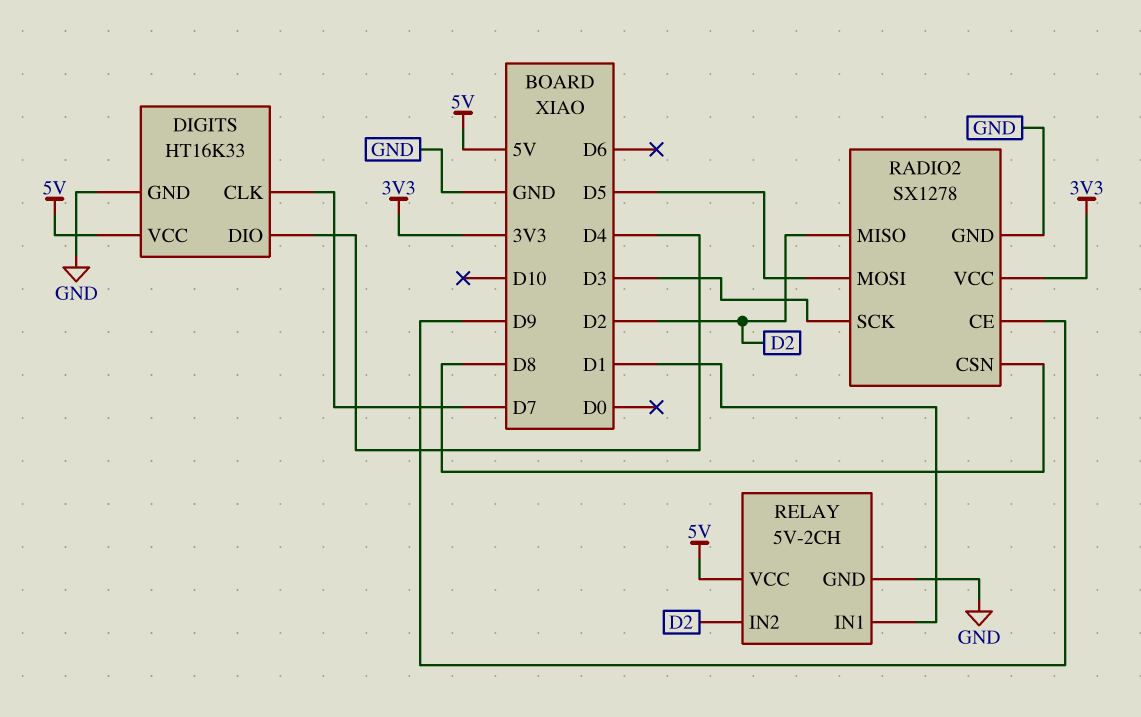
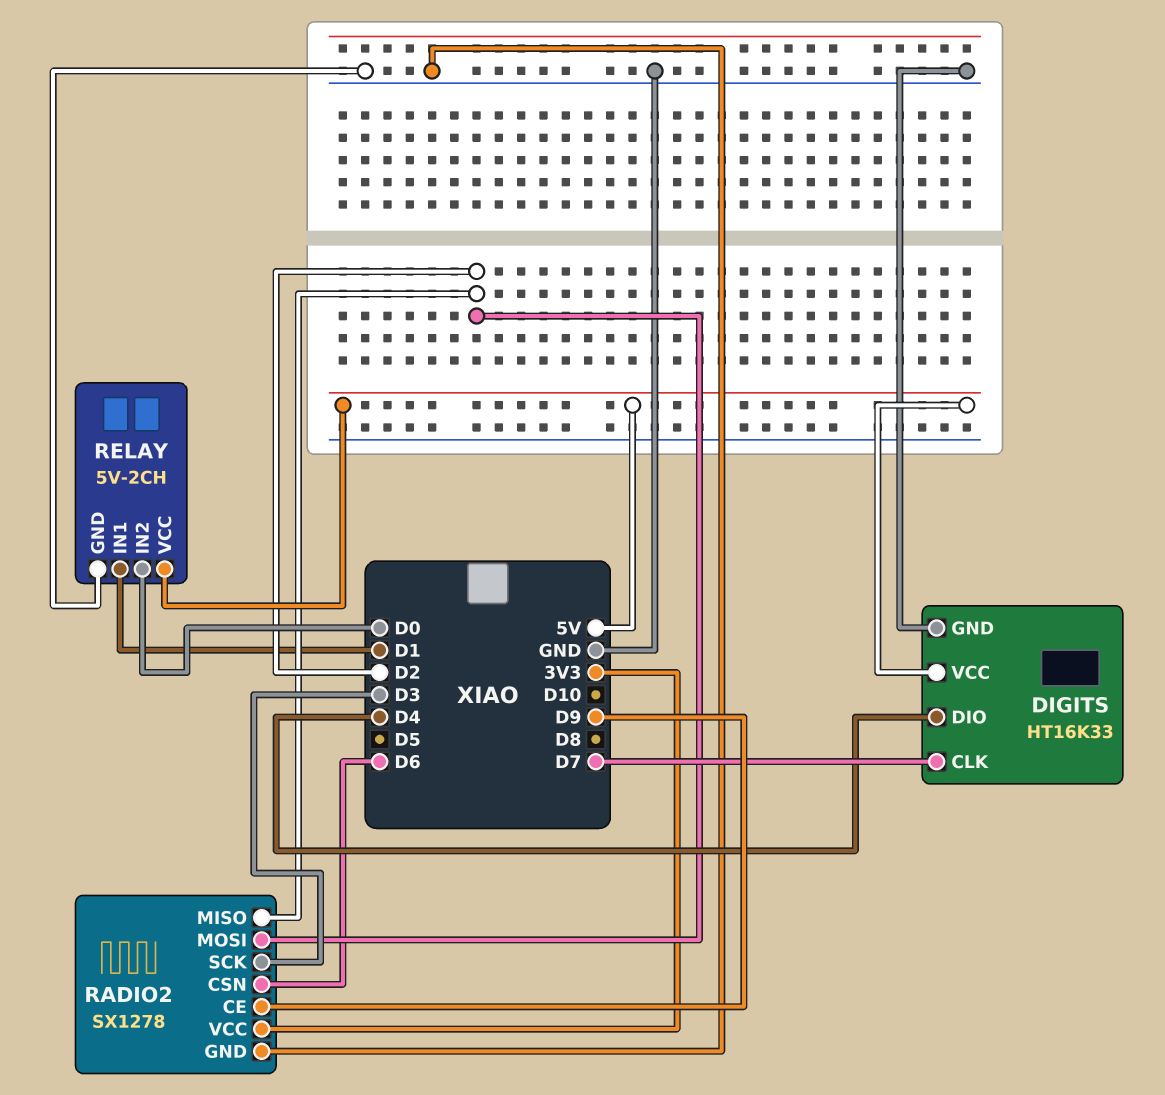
RADIO2 pin CSN: D8 -> D6
RADIO2 pin MOSI: D5 -> D2
RELAY pin IN2: D2 -> D0

